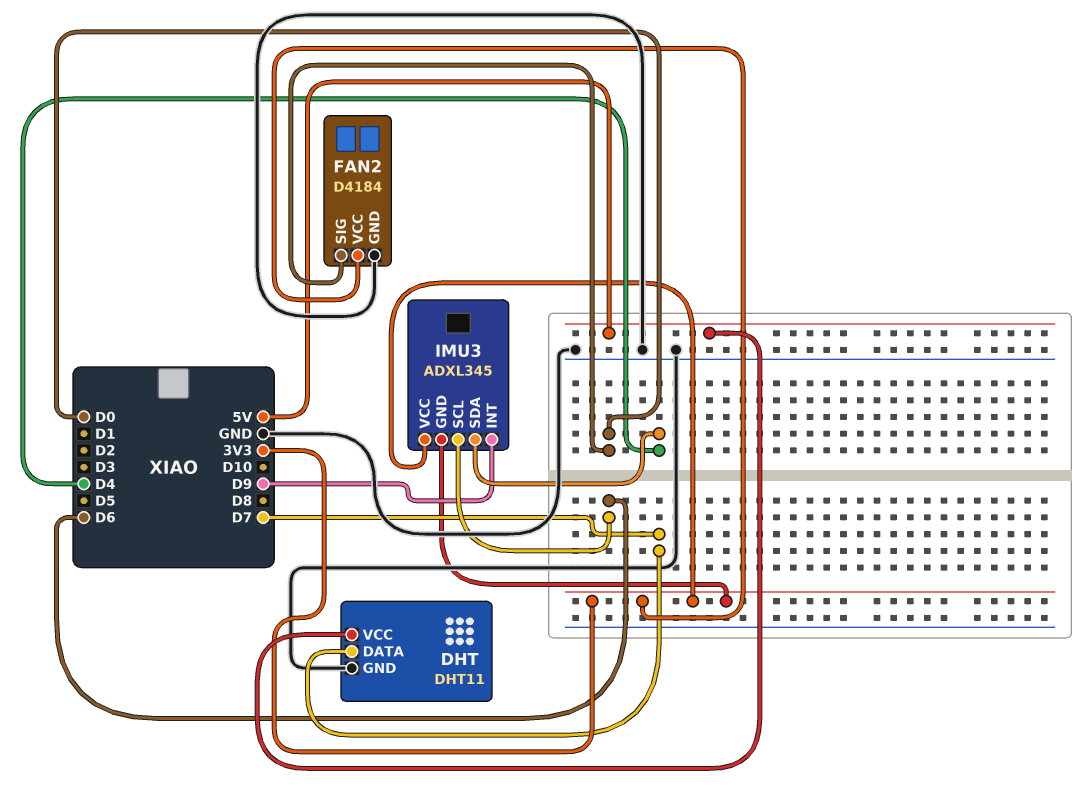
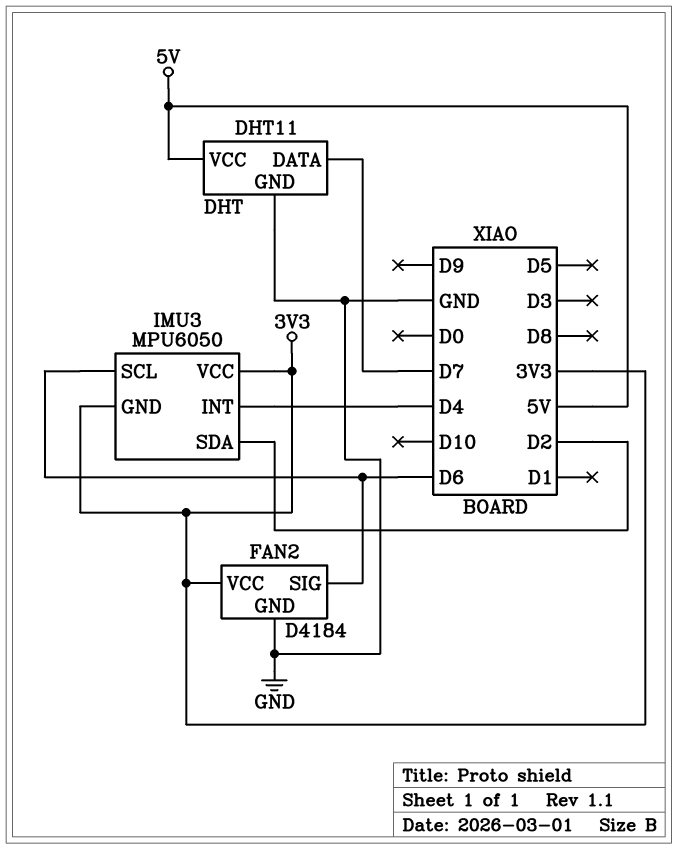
FAN2 pin SIG: D0 -> D6
IMU3: ADXL345 -> MPU6050
IMU3 pin INT: D9 -> D4
IMU3 pin SDA: D4 -> D2

